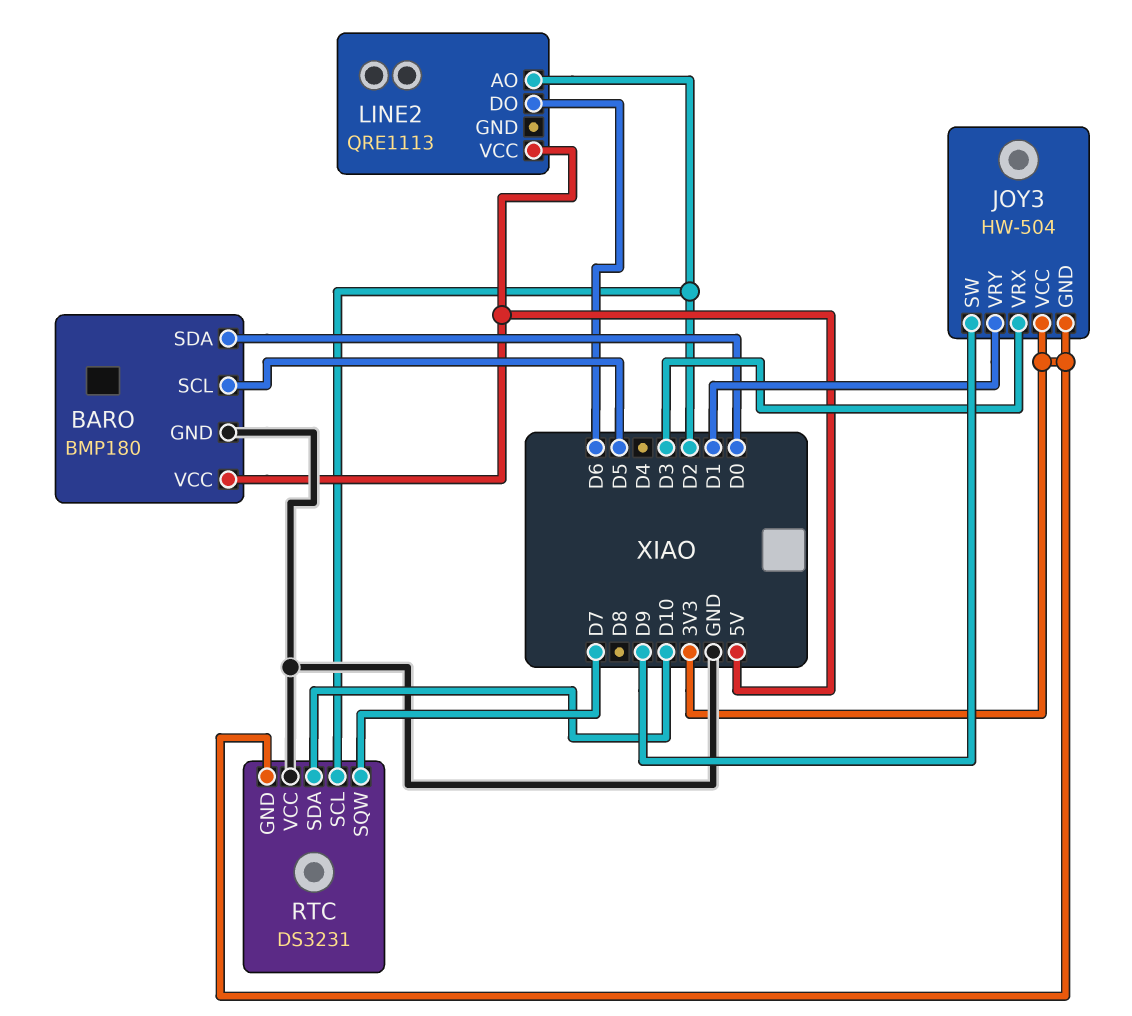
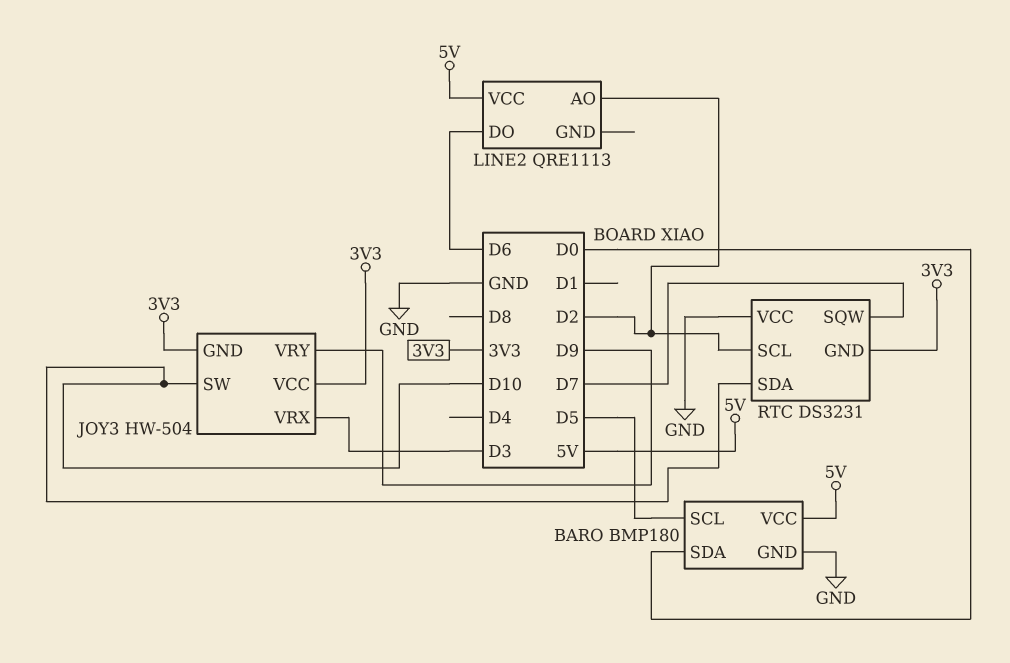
JOY3 pin SW: D9 -> D10
JOY3 pin VRY: D1 -> D9

